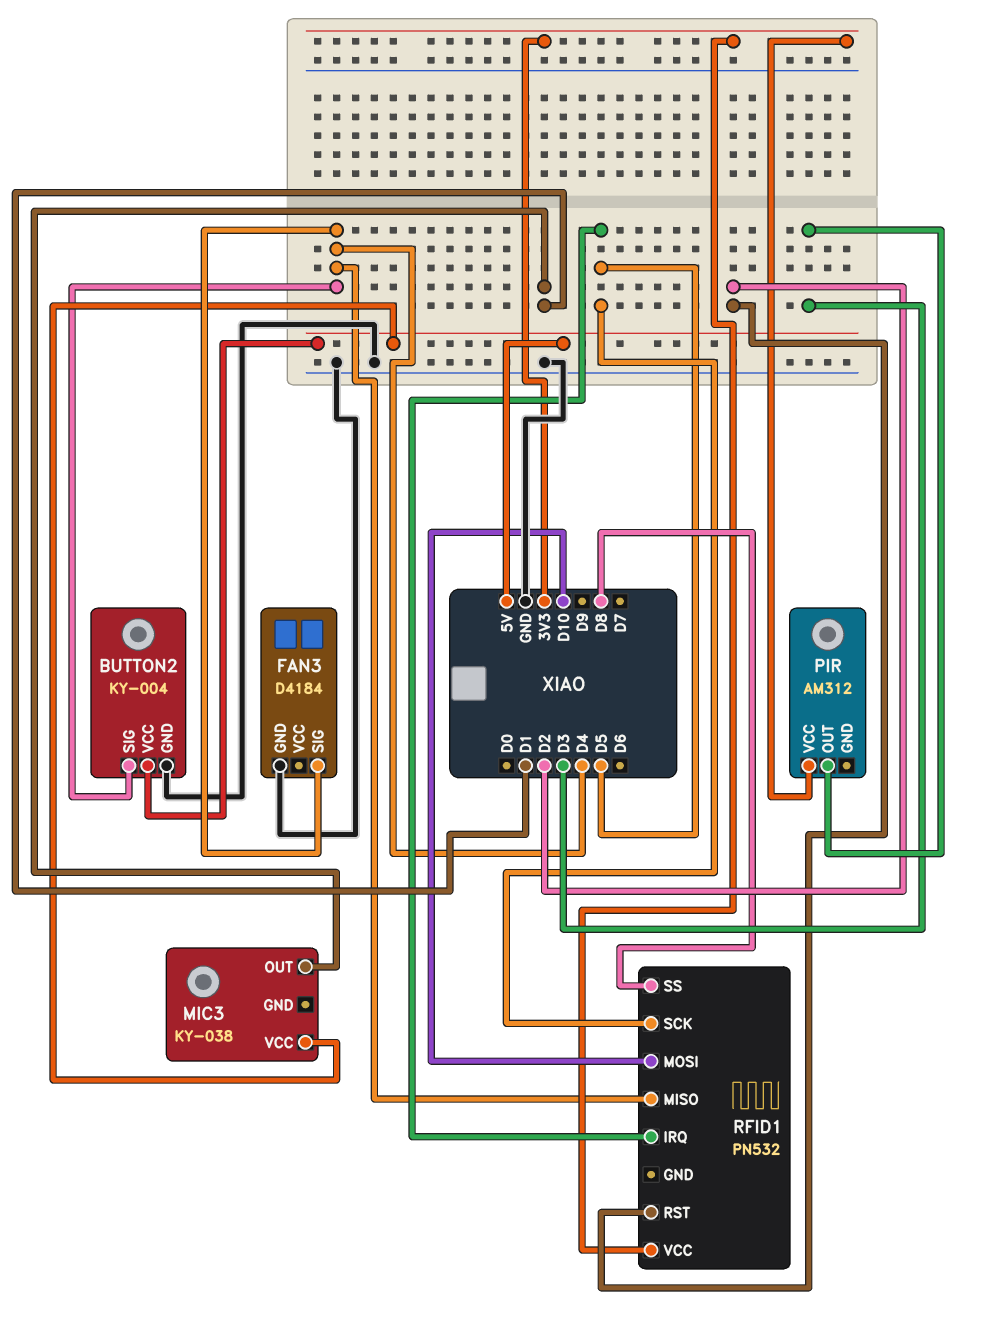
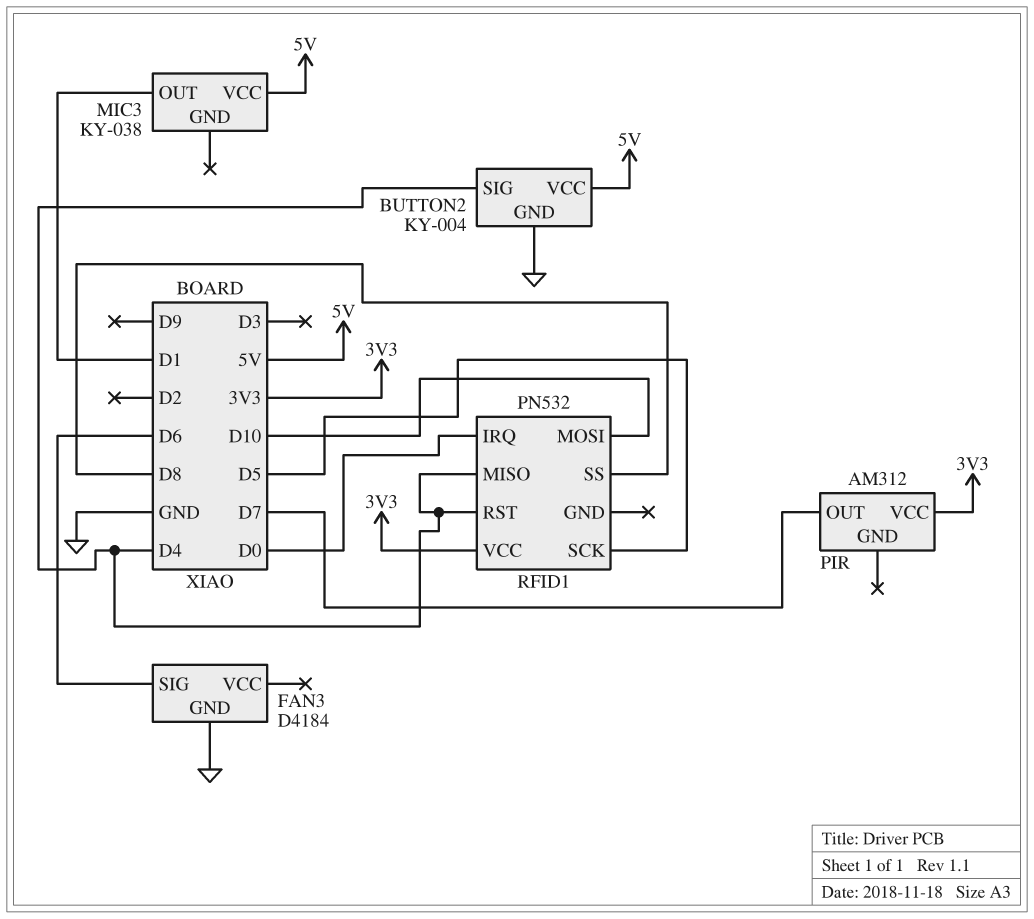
FAN3 pin SIG: D4 -> D6
PIR pin OUT: D3 -> D7
RFID1 pin IRQ: D5 -> D0
RFID1 pin RST: D2 -> D4

